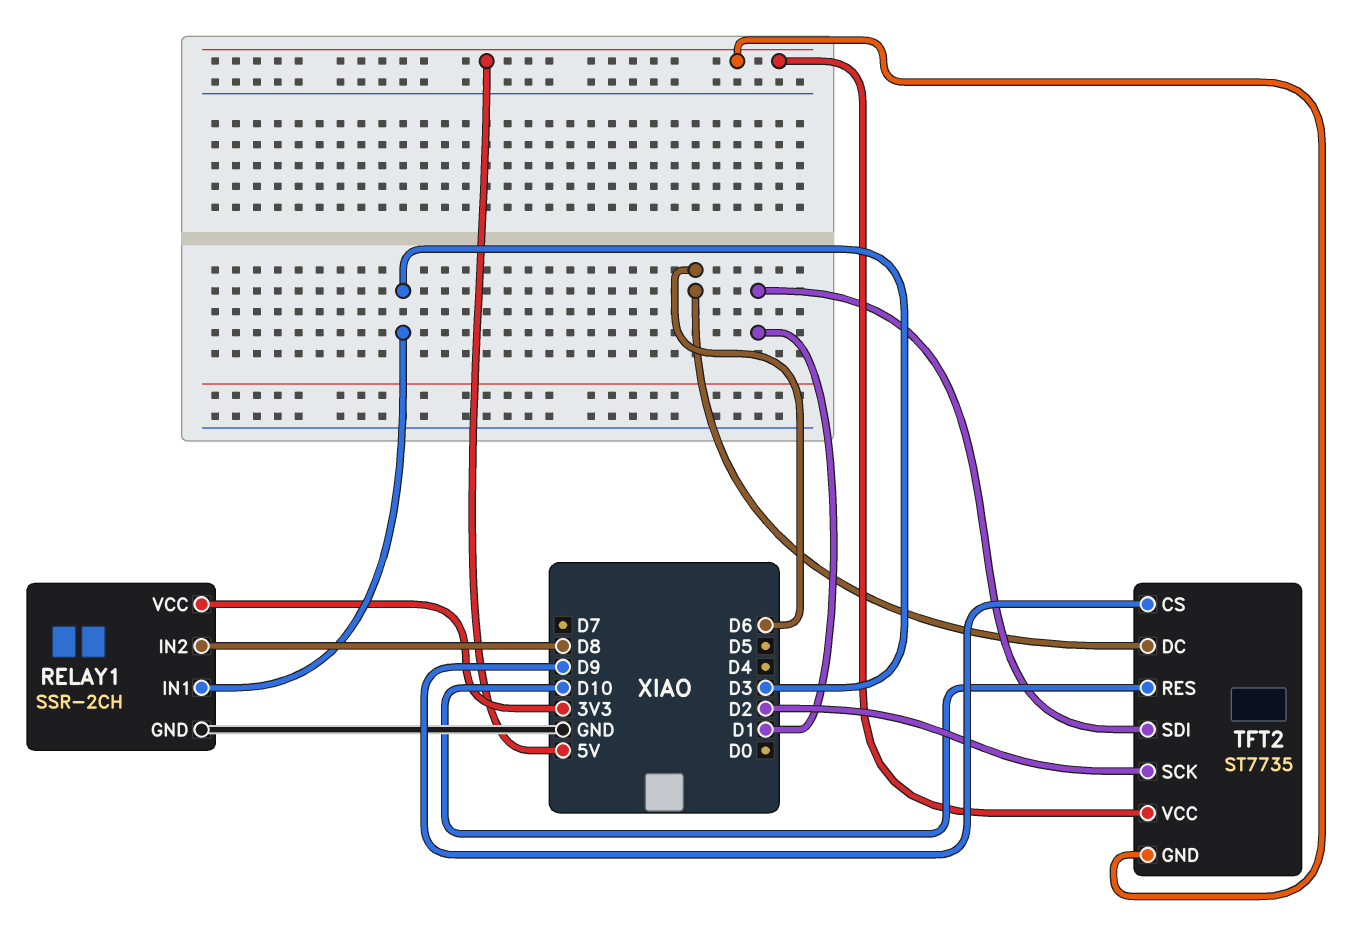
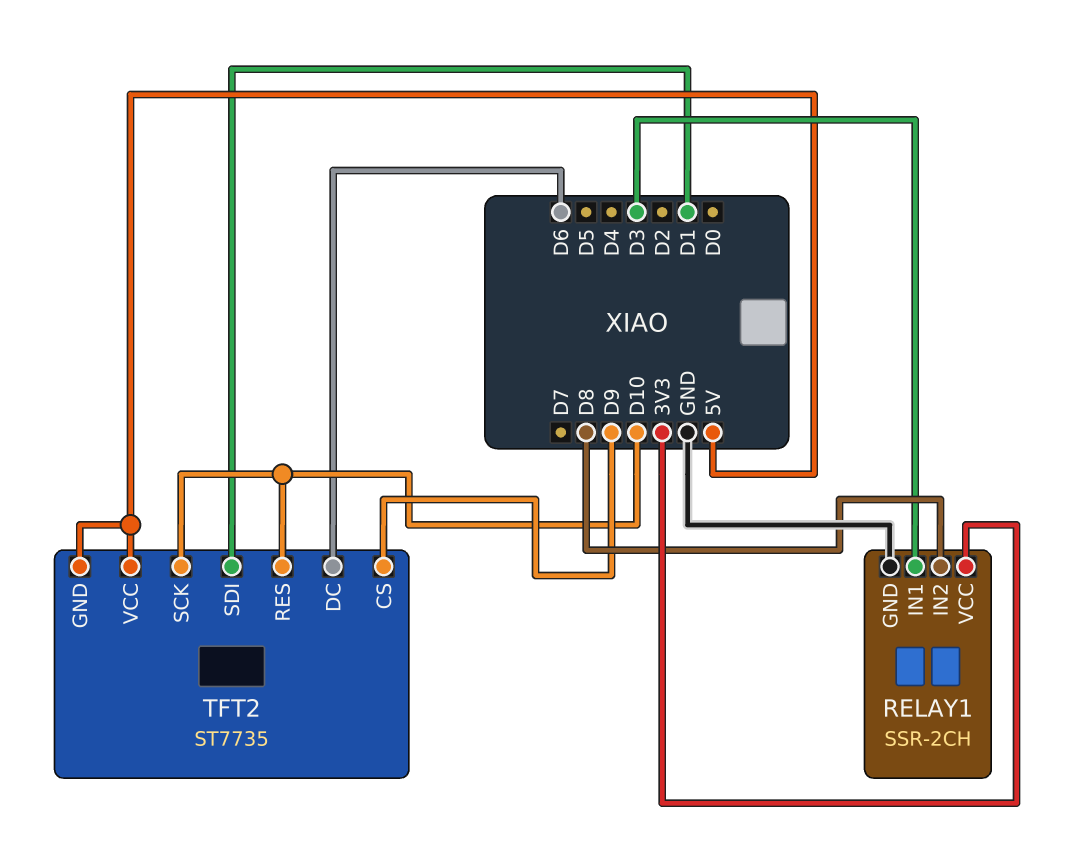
TFT2 pin SCK: D2 -> D10

